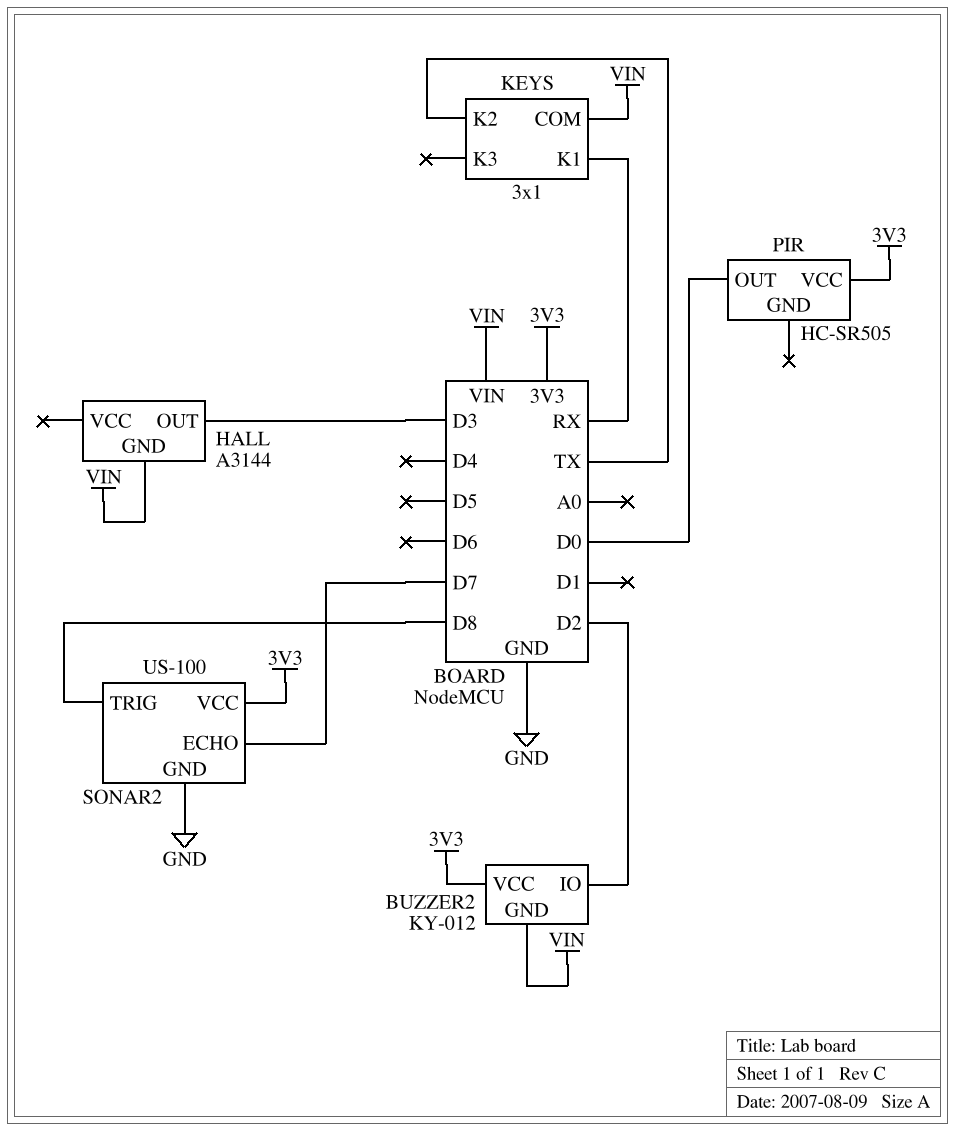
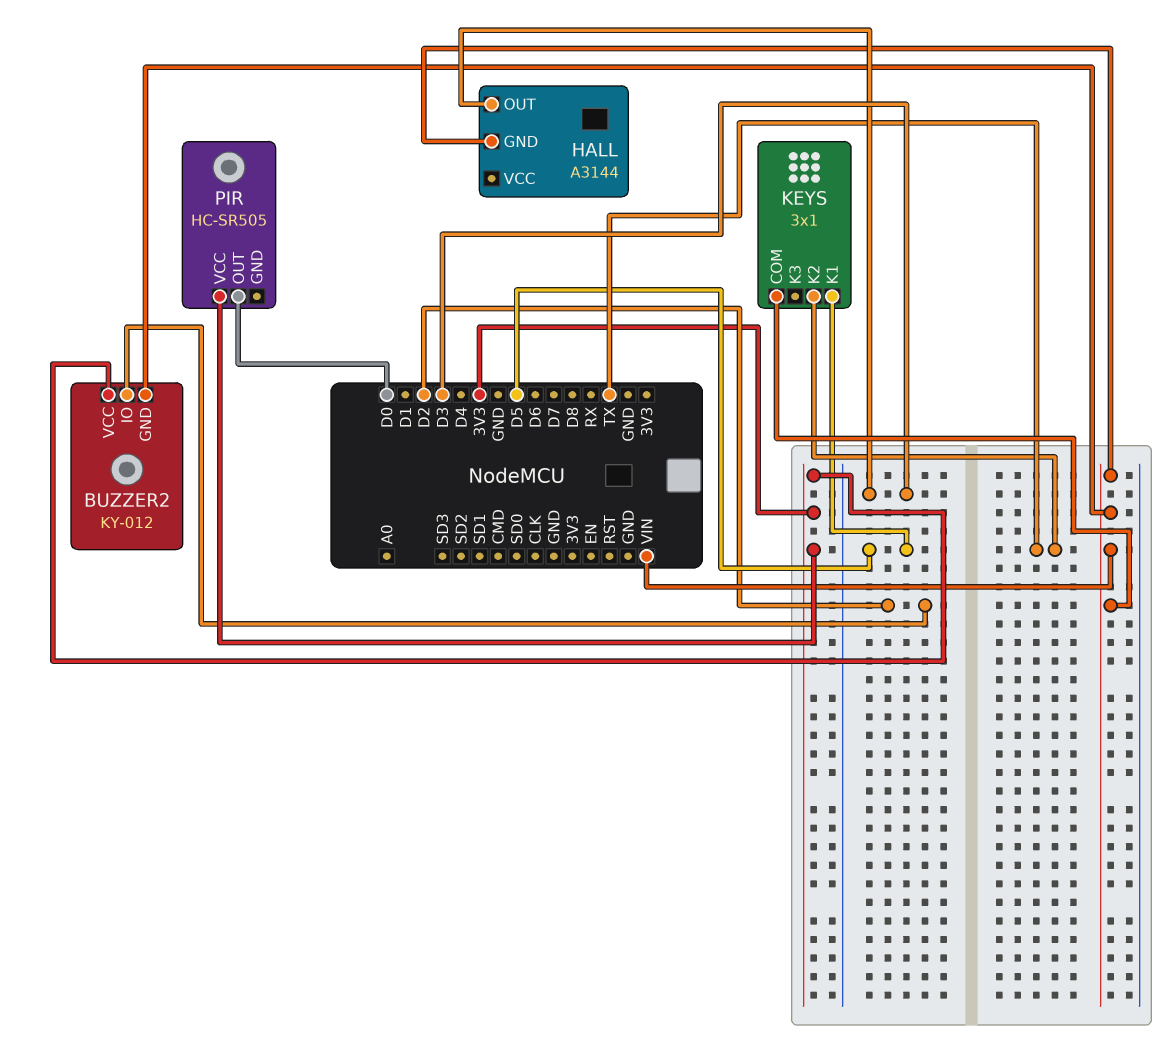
KEYS pin K1: RX -> D5
SONAR2: US-100 -> none
SONAR2 pin ECHO: D7 -> none
SONAR2 pin GND: GND -> none
SONAR2 pin TRIG: D8 -> none
SONAR2 pin VCC: 3V3 -> none

